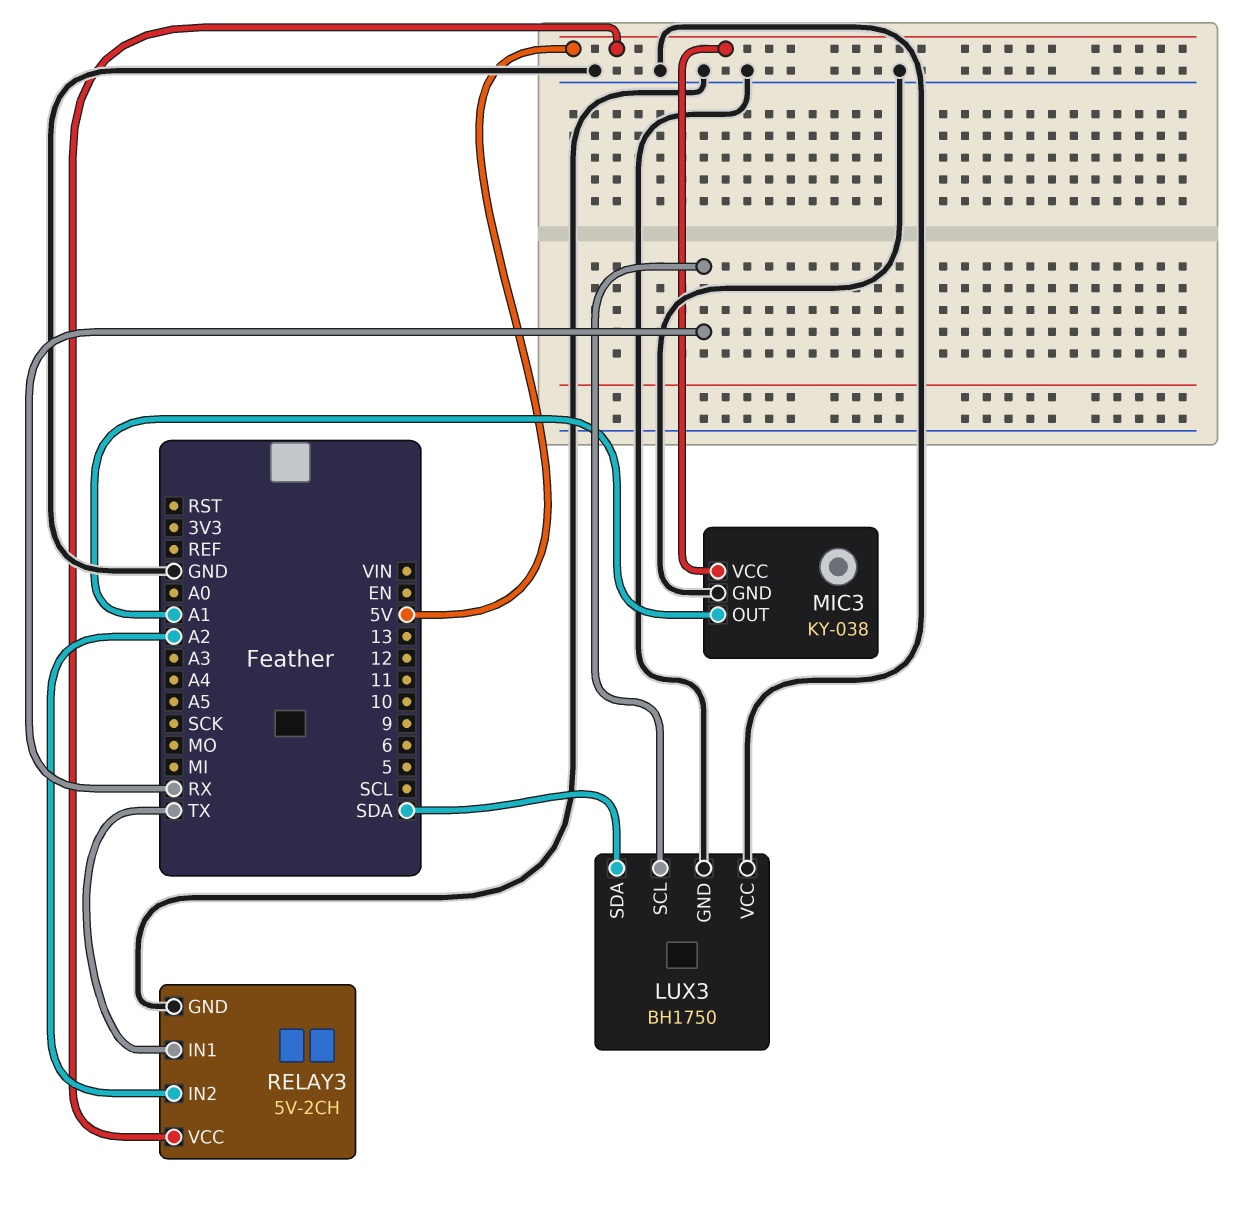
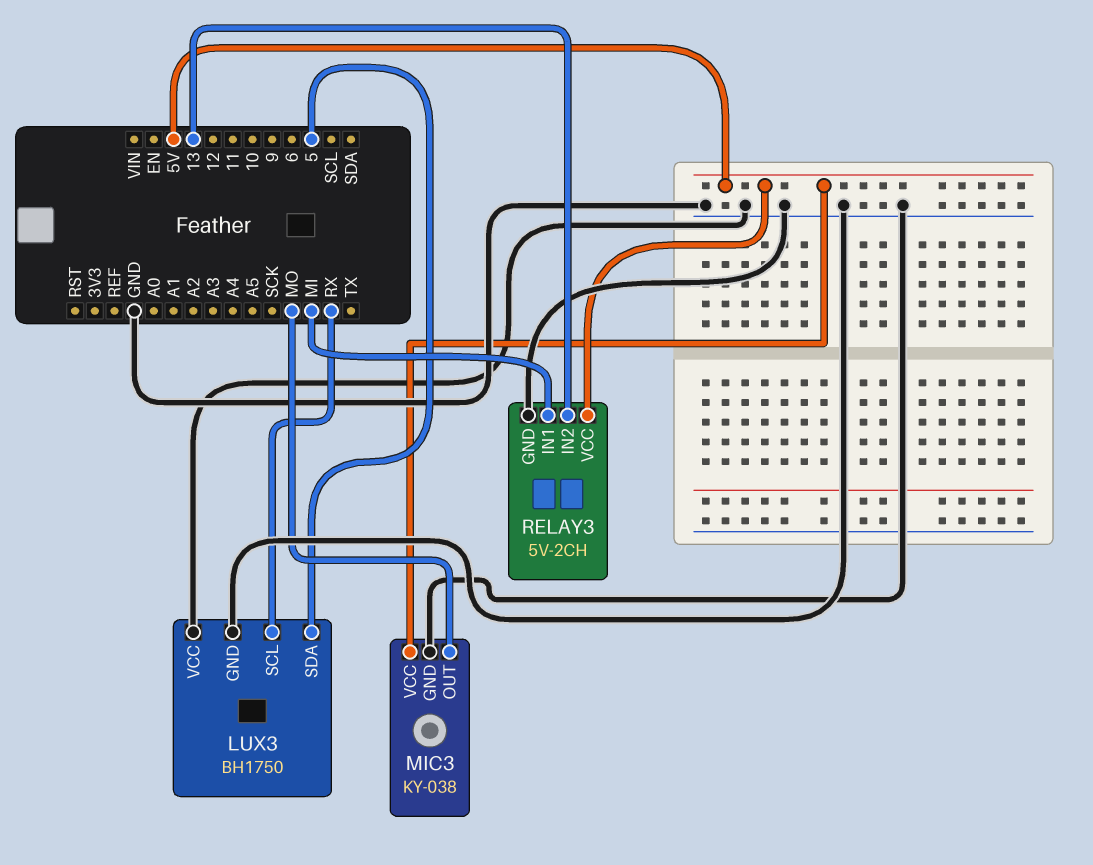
LUX3 pin SDA: SDA -> 5
MIC3 pin OUT: A1 -> MO
RELAY3 pin IN1: TX -> MI
RELAY3 pin IN2: A2 -> 13

